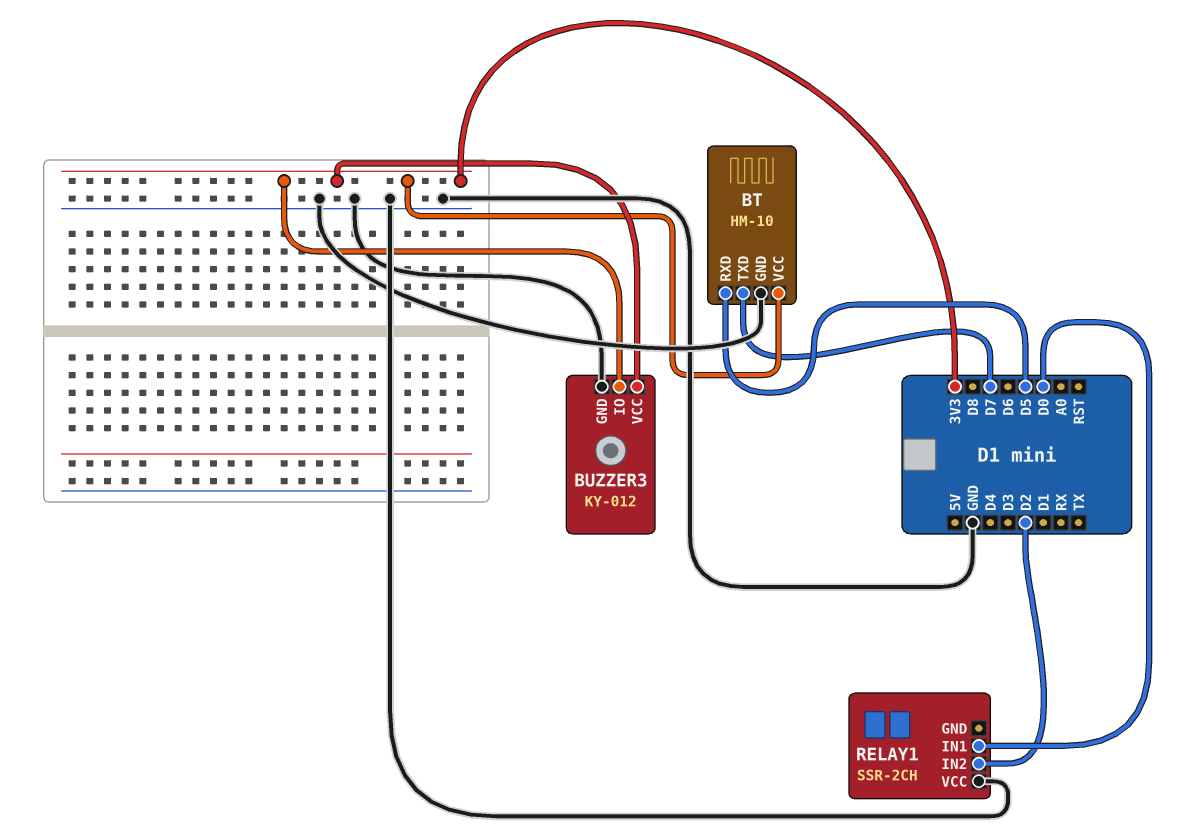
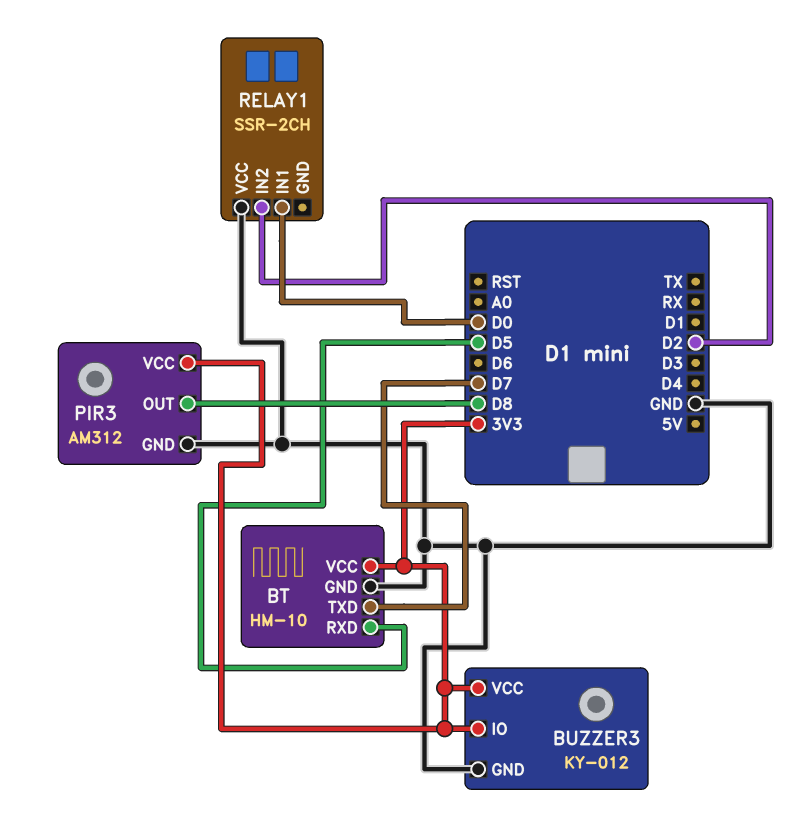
PIR3: none -> AM312
PIR3 pin GND: none -> GND
PIR3 pin OUT: none -> D8
PIR3 pin VCC: none -> 3V3

